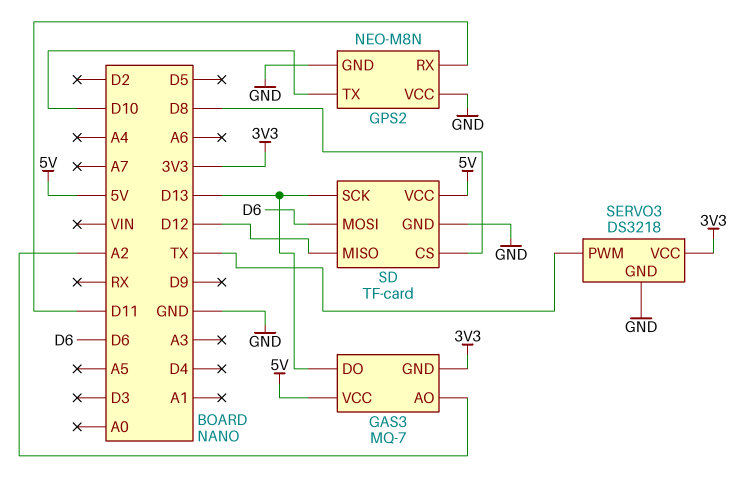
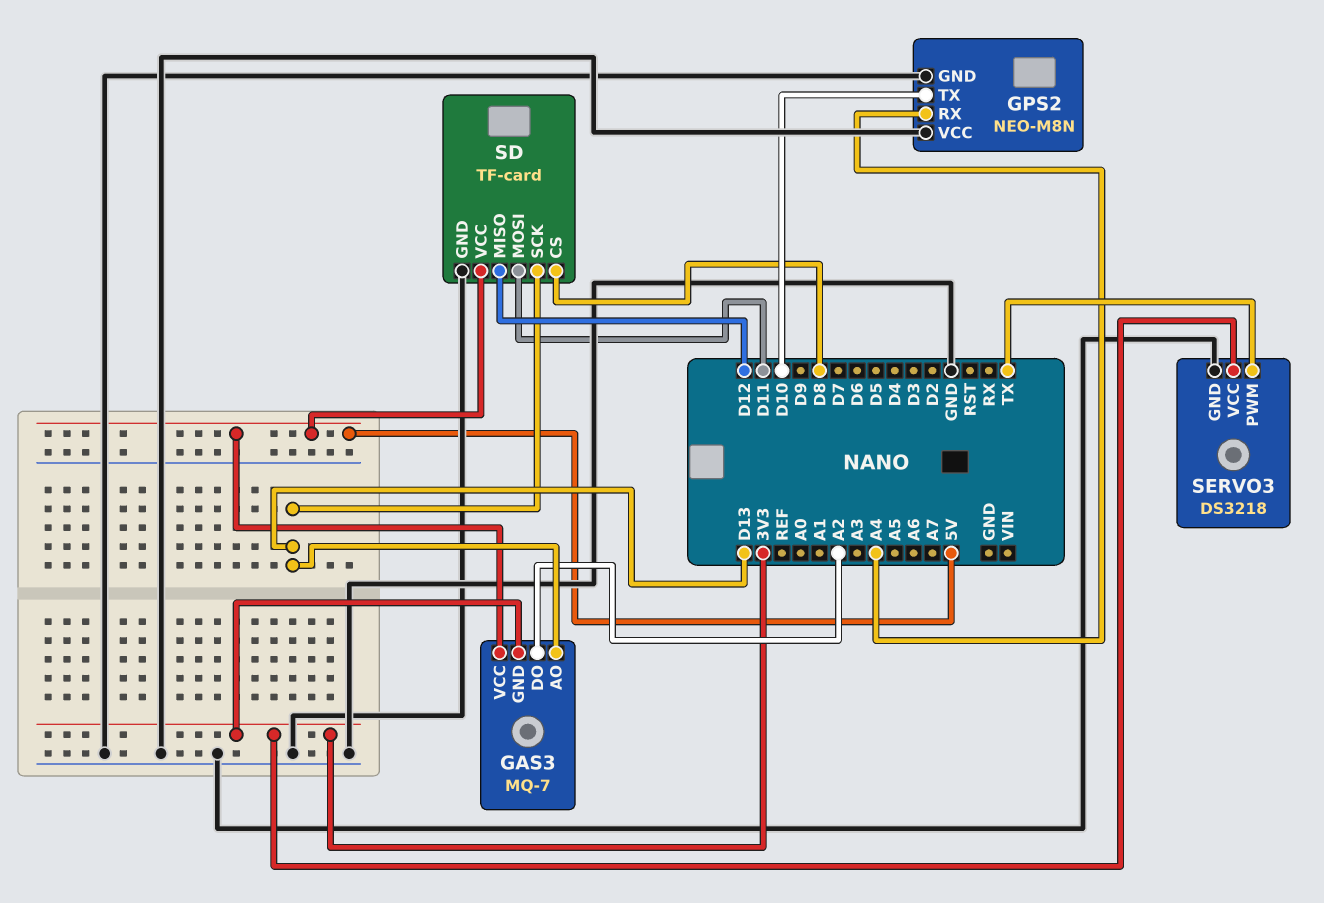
GAS3 pin AO: A2 -> D13
GAS3 pin DO: D13 -> A2
GPS2 pin RX: D11 -> A4
SD pin MOSI: D6 -> D11

